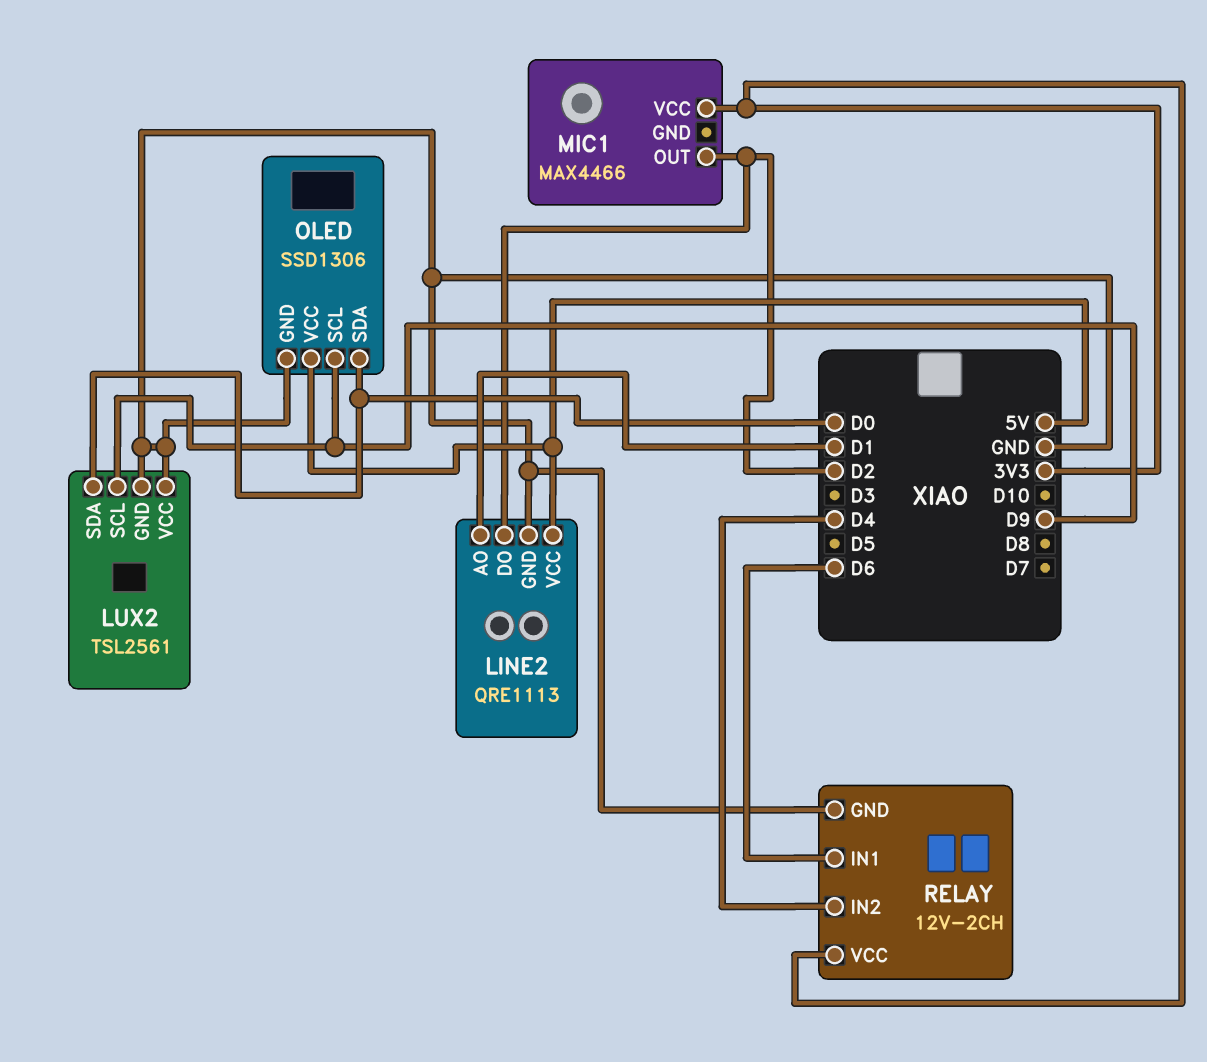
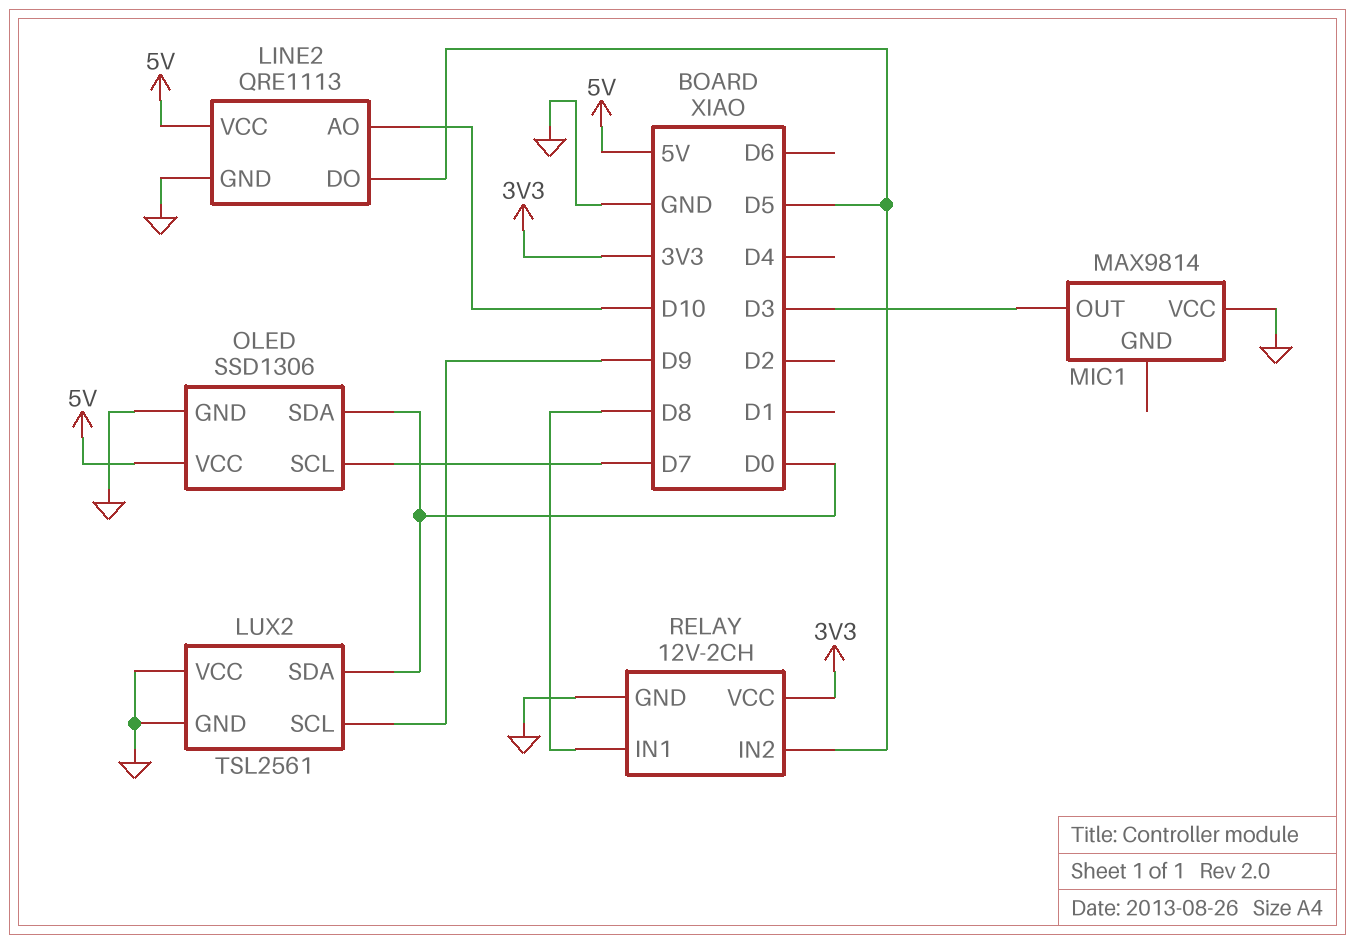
LINE2 pin AO: D1 -> D10
LINE2 pin DO: D2 -> D5
MIC1: MAX4466 -> MAX9814
MIC1 pin OUT: D2 -> D3
MIC1 pin VCC: 3V3 -> GND
OLED pin SCL: D9 -> D7
RELAY pin IN1: D6 -> D8
RELAY pin IN2: D4 -> D5

